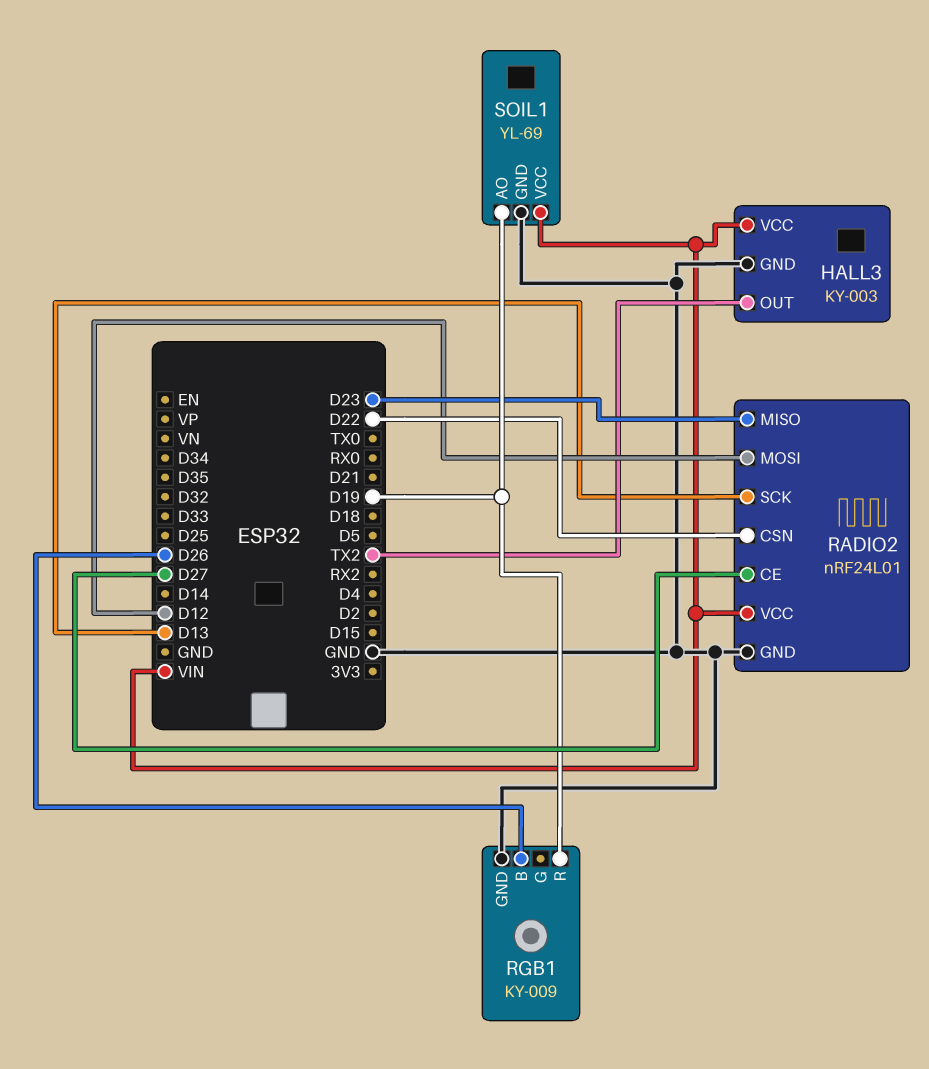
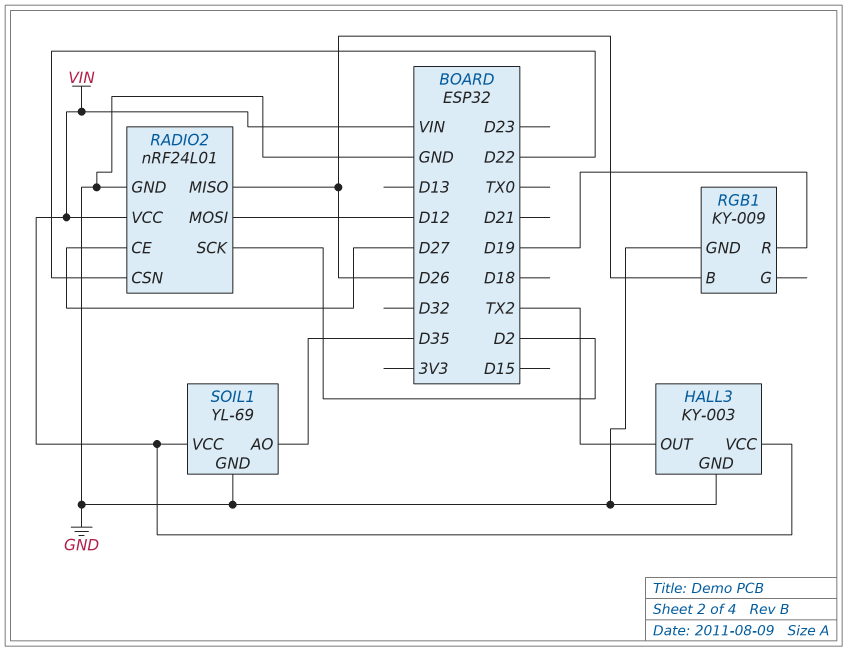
RADIO2 pin MISO: D23 -> D26
RADIO2 pin SCK: D13 -> D2
SOIL1 pin AO: D19 -> D35

